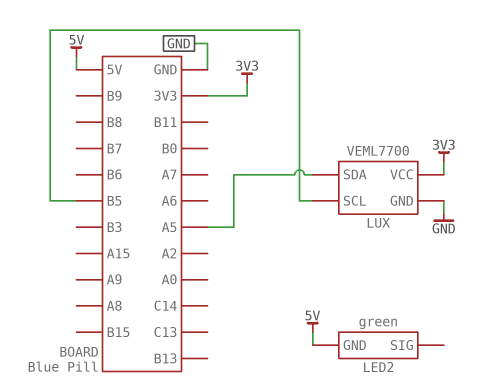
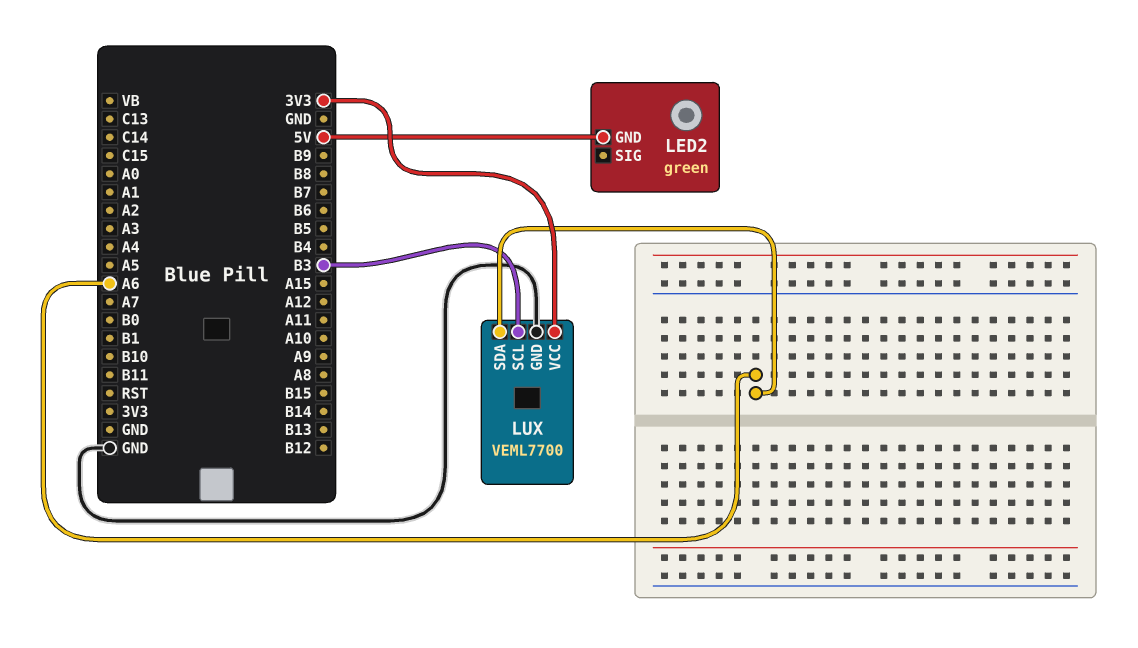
LUX pin SCL: B5 -> B3
LUX pin SDA: A5 -> A6

